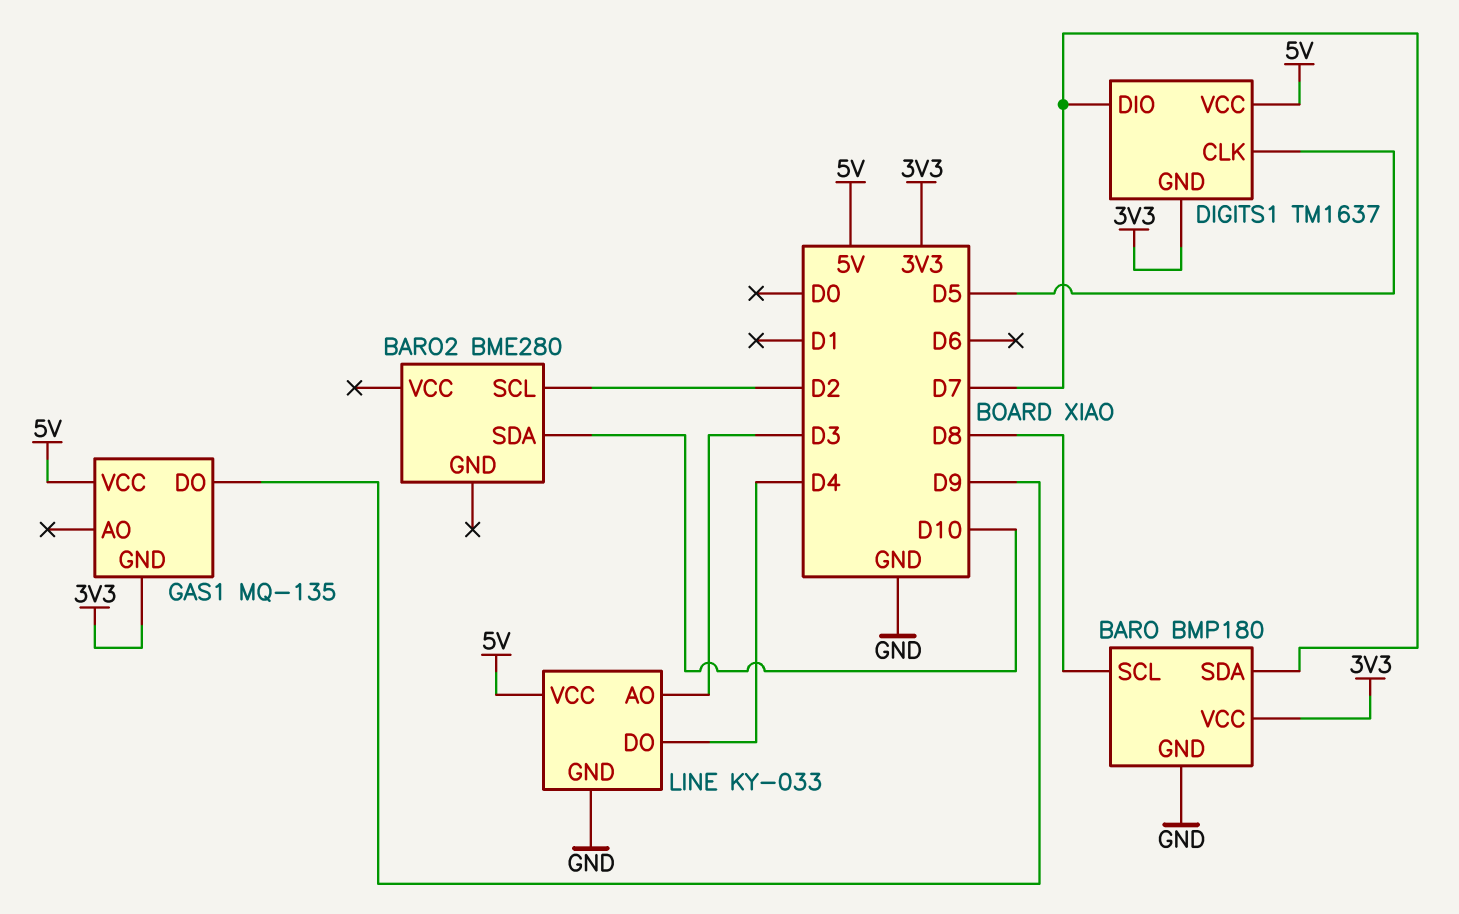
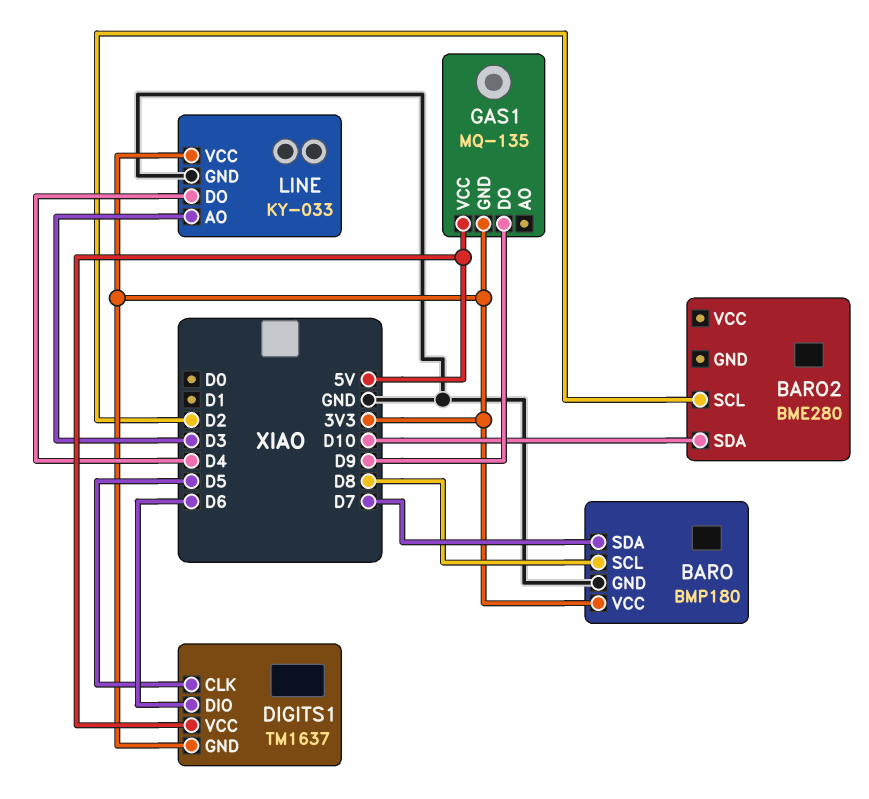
DIGITS1 pin DIO: D7 -> D6
LINE pin VCC: 5V -> 3V3

